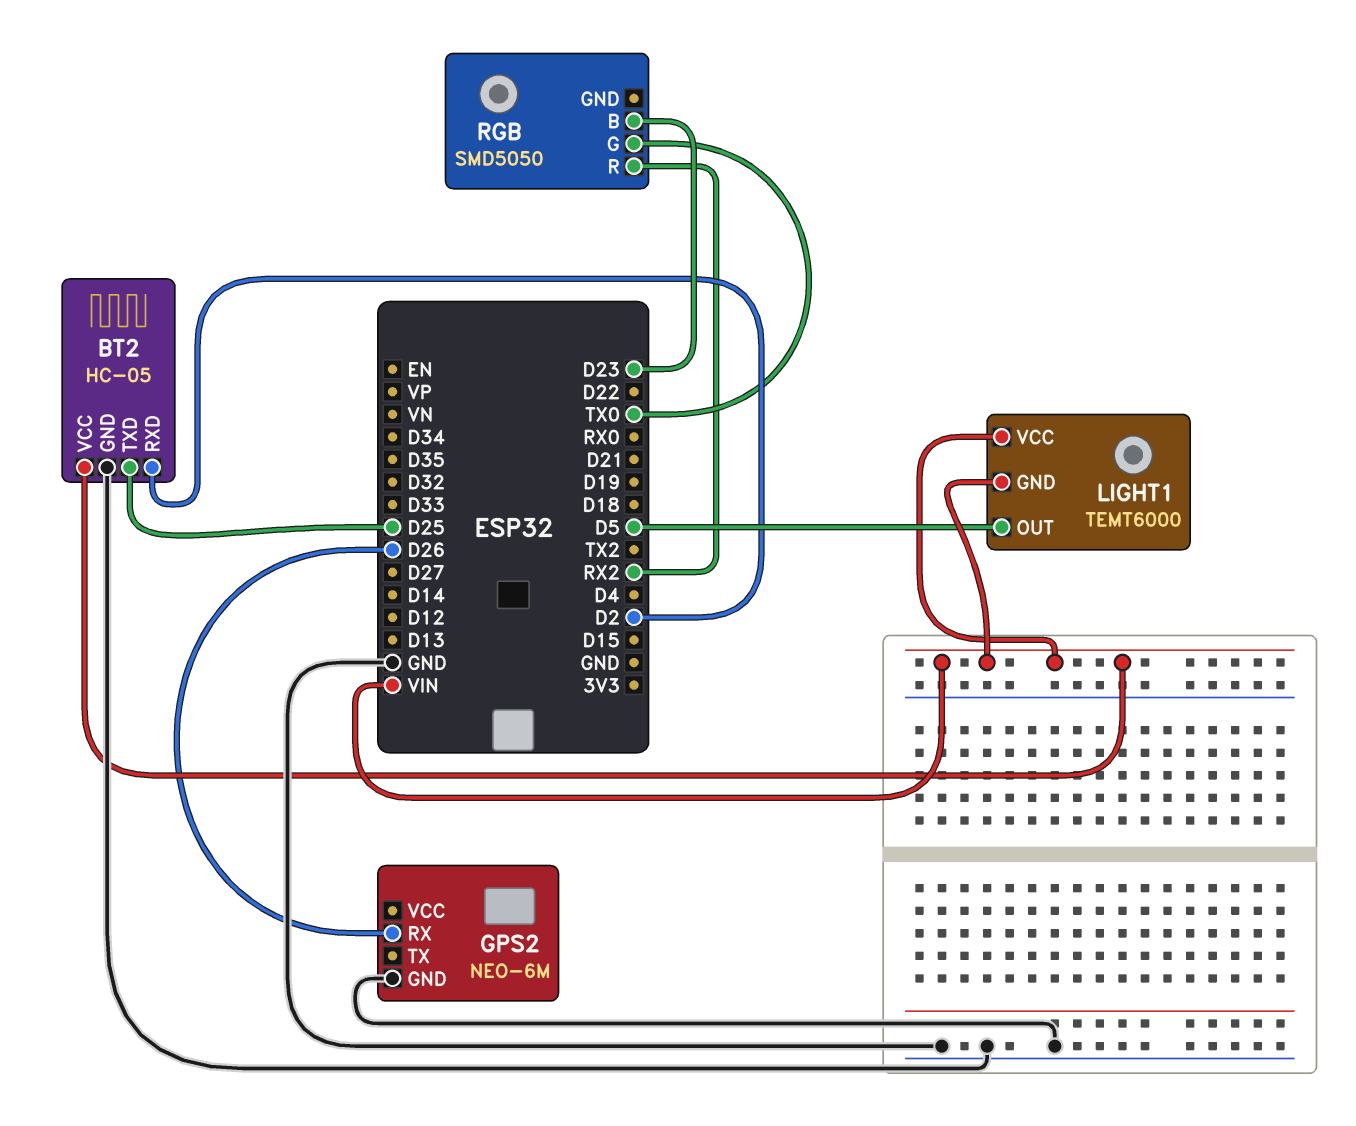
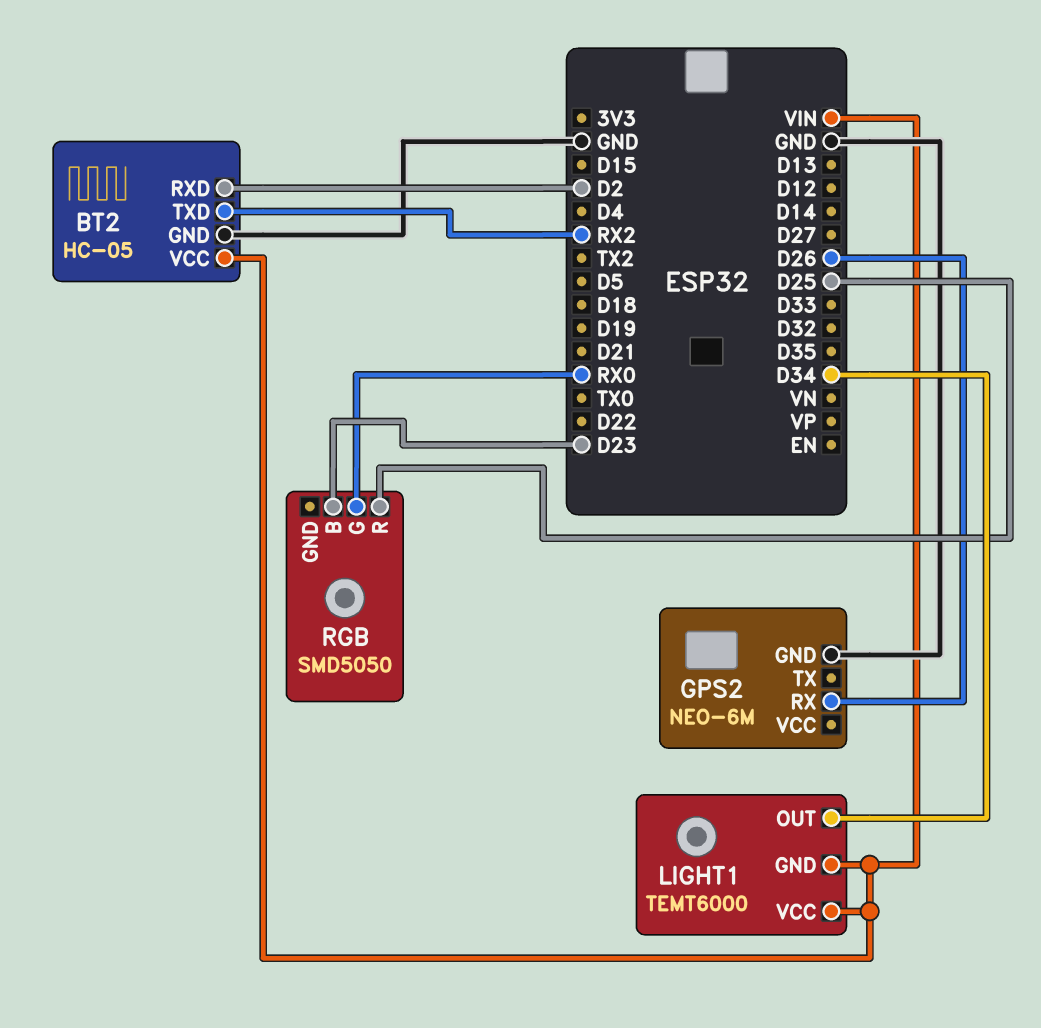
BT2 pin TXD: D25 -> RX2
LIGHT1 pin OUT: D5 -> D34
RGB pin G: TX0 -> RX0
RGB pin R: RX2 -> D25

